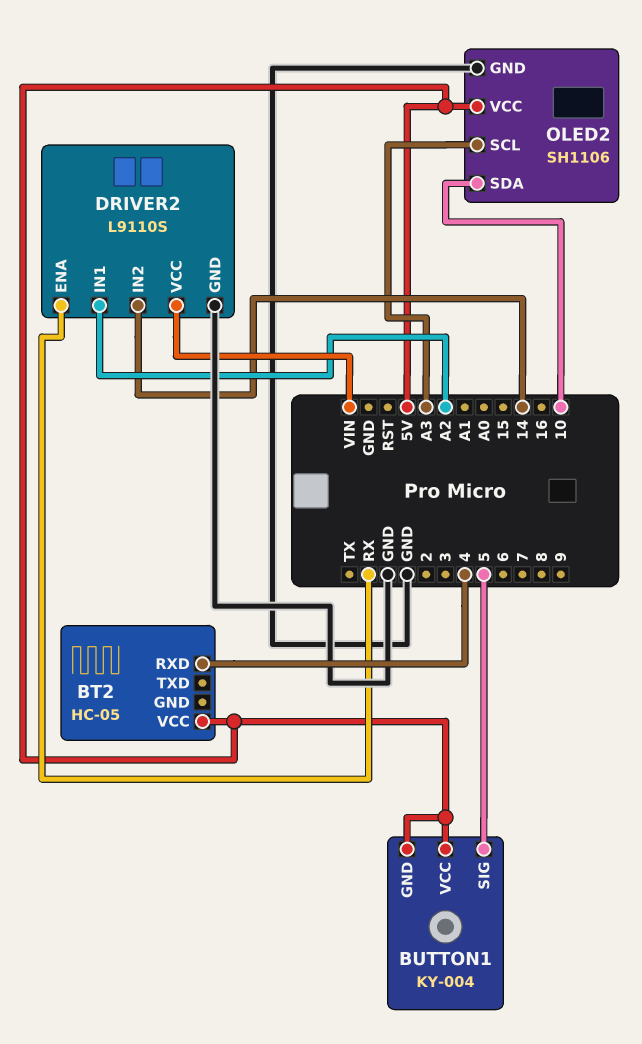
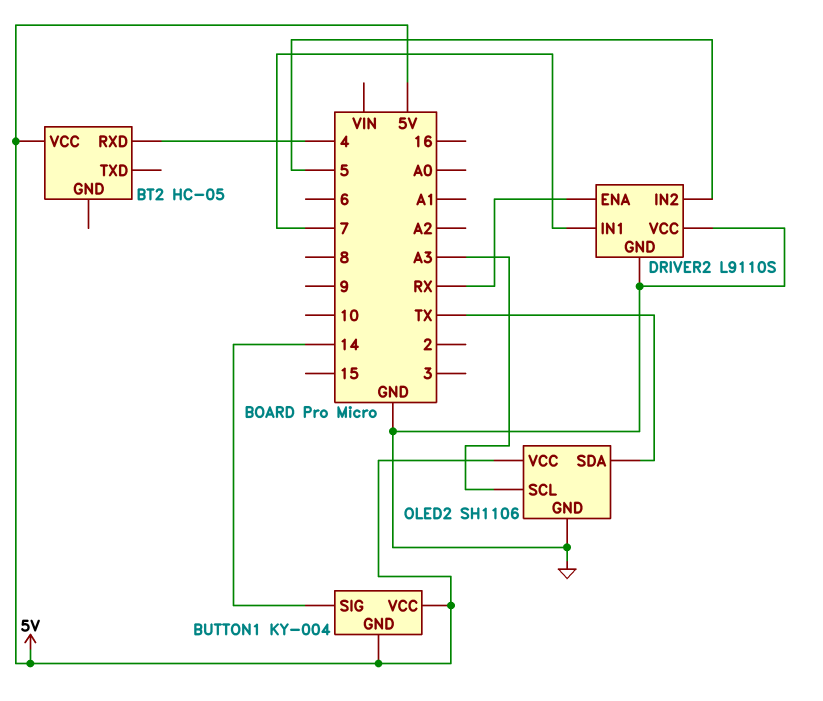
BUTTON1 pin SIG: 5 -> 14
DRIVER2 pin IN1: A2 -> 7
DRIVER2 pin IN2: 14 -> 5
DRIVER2 pin VCC: VIN -> GND
OLED2 pin SDA: 10 -> TX

